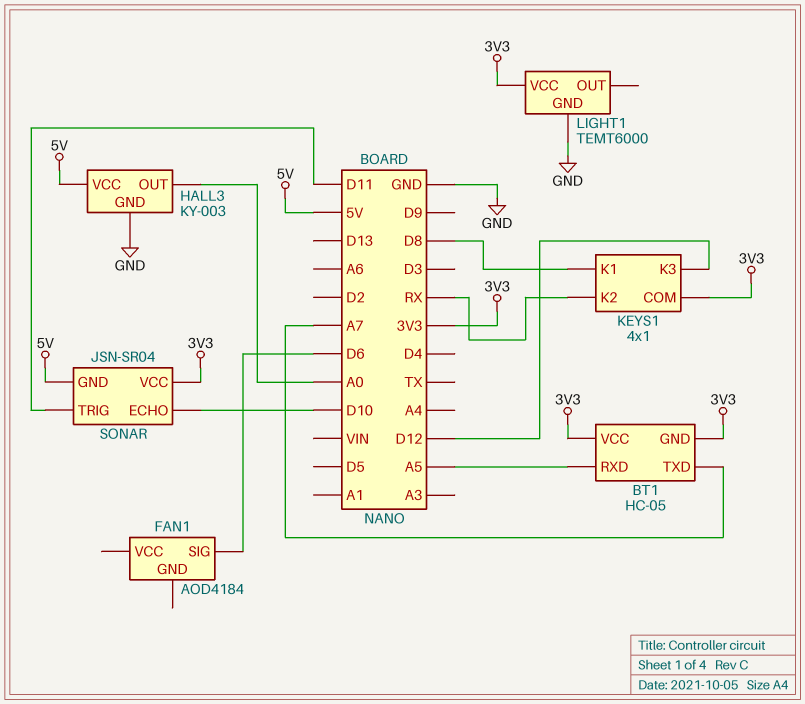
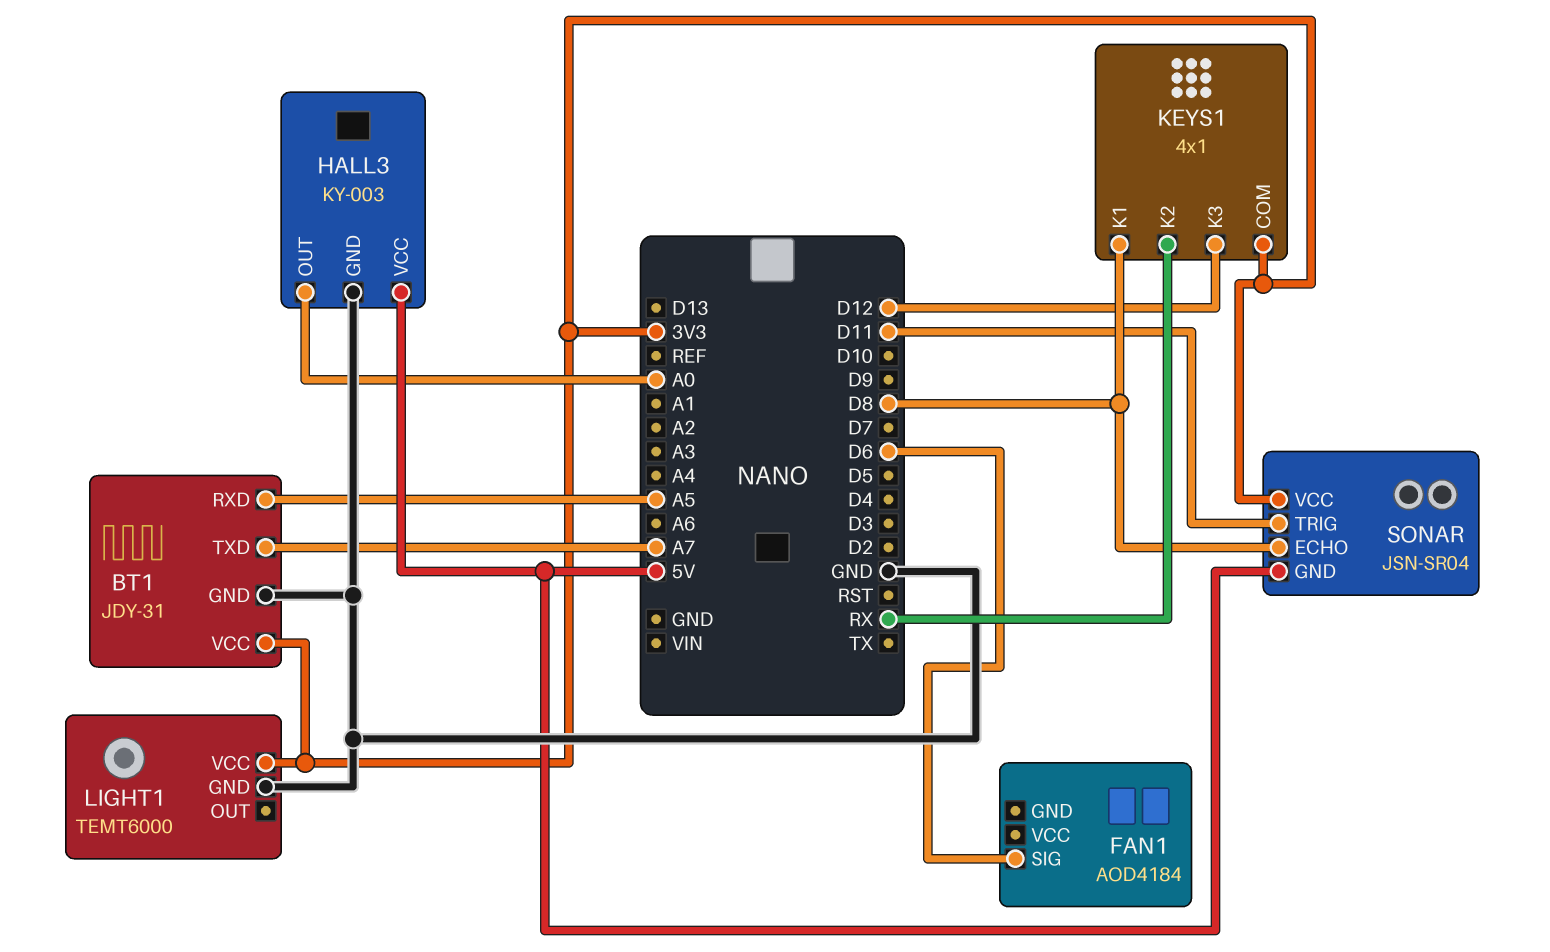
BT1: HC-05 -> JDY-31
BT1 pin GND: 3V3 -> GND
SONAR pin ECHO: D10 -> D8

